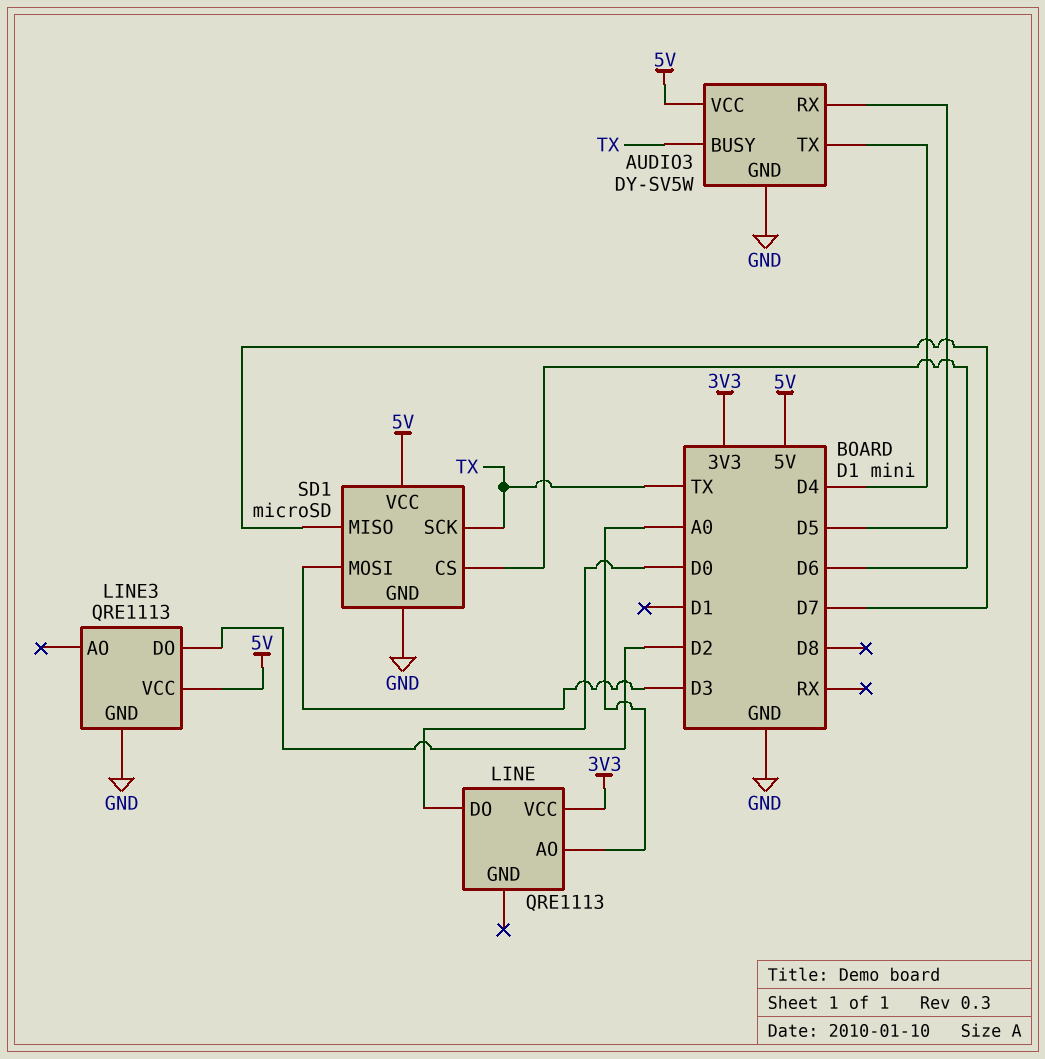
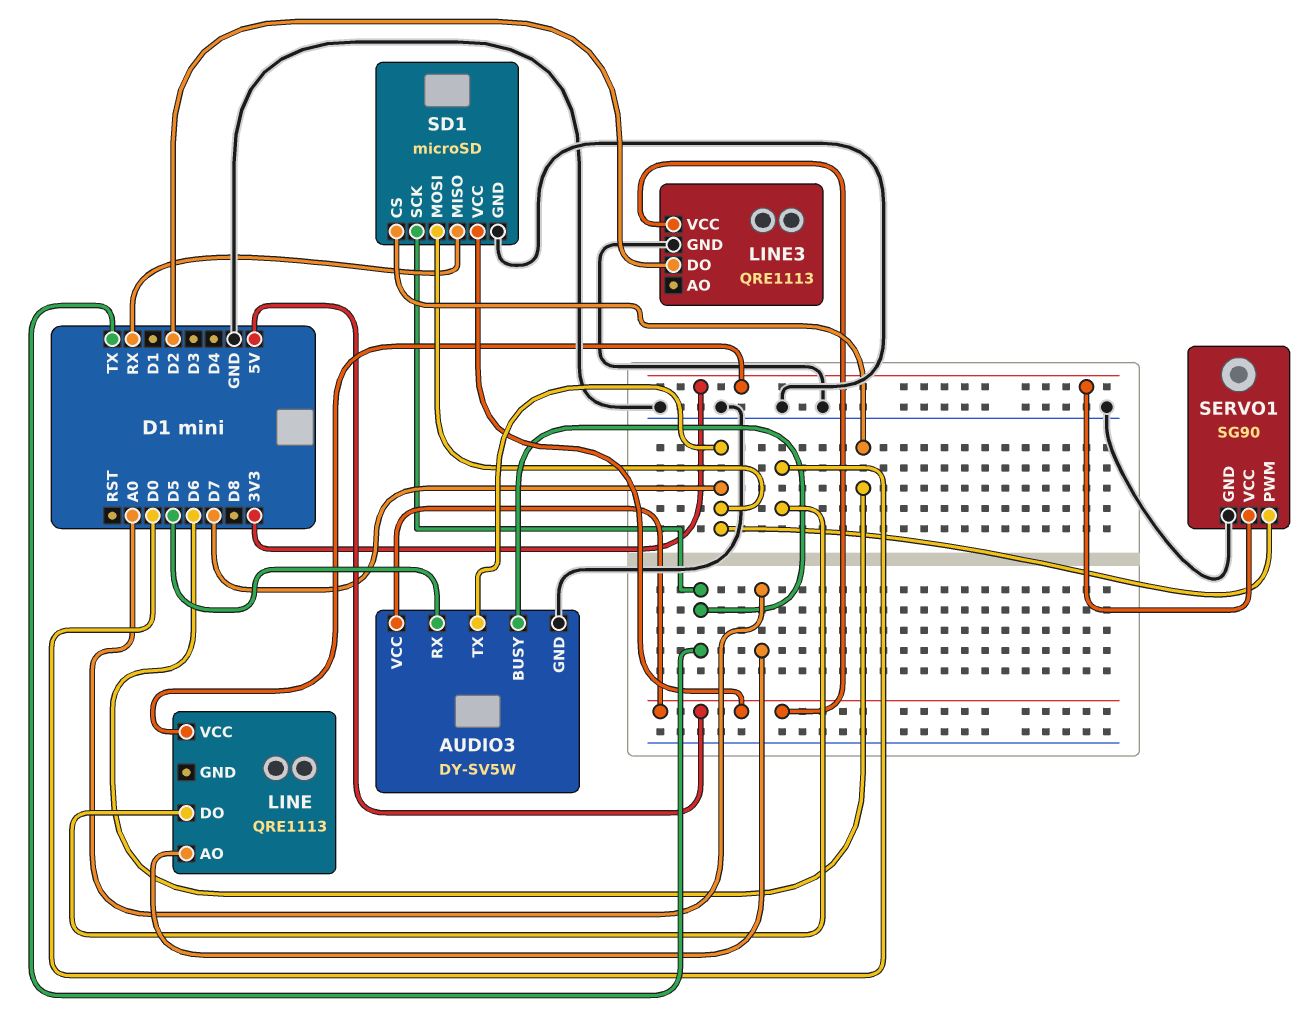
AUDIO3 pin TX: D4 -> D7
SD1 pin MISO: D7 -> RX
SD1 pin MOSI: D3 -> D7
SERVO1: none -> SG90
SERVO1 pin GND: none -> GND
SERVO1 pin PWM: none -> D7
SERVO1 pin VCC: none -> 3V3

